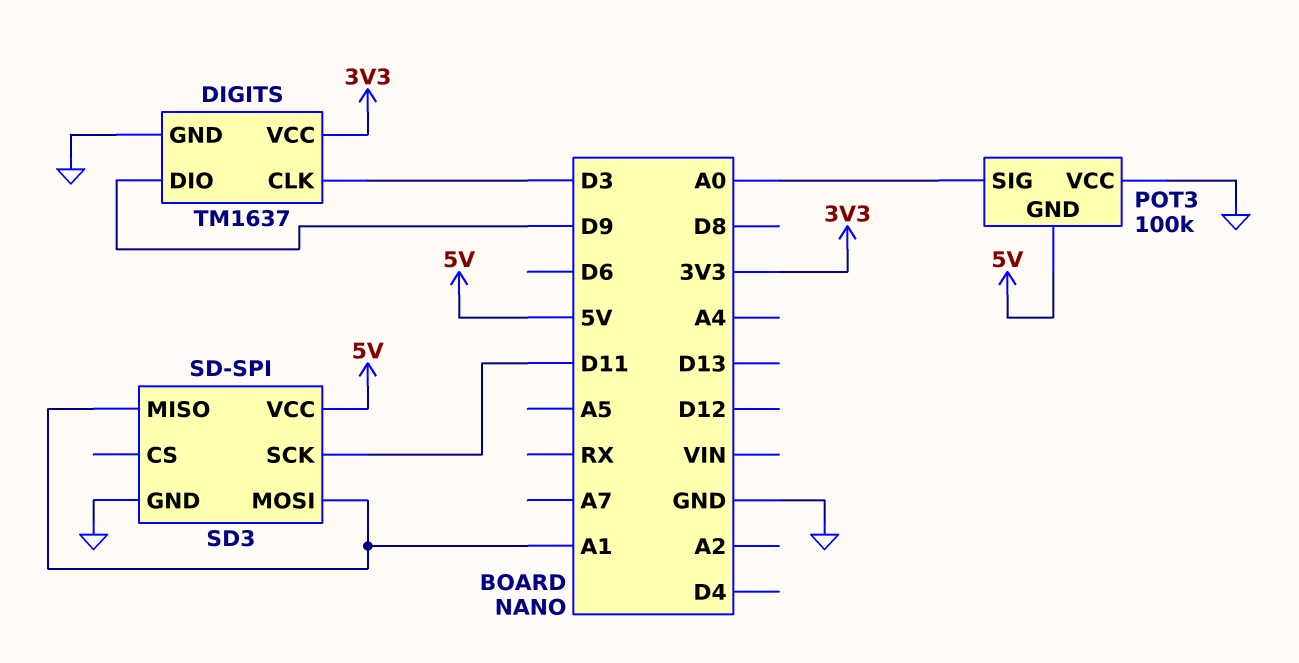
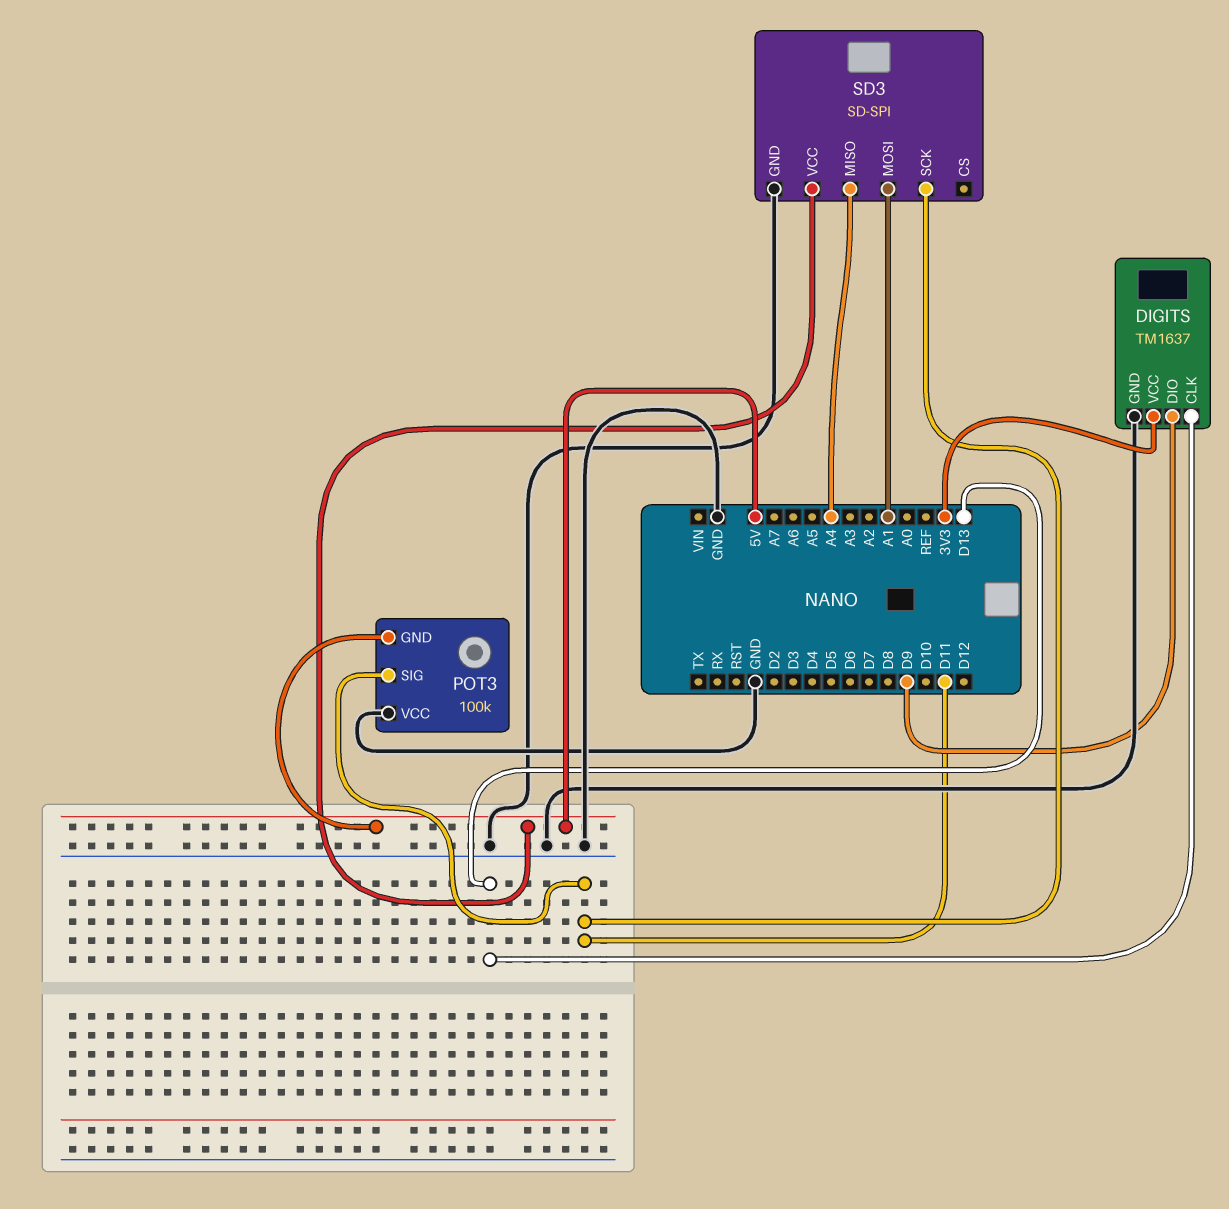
DIGITS pin CLK: D3 -> D13
POT3 pin SIG: A0 -> D11
SD3 pin MISO: A1 -> A4

